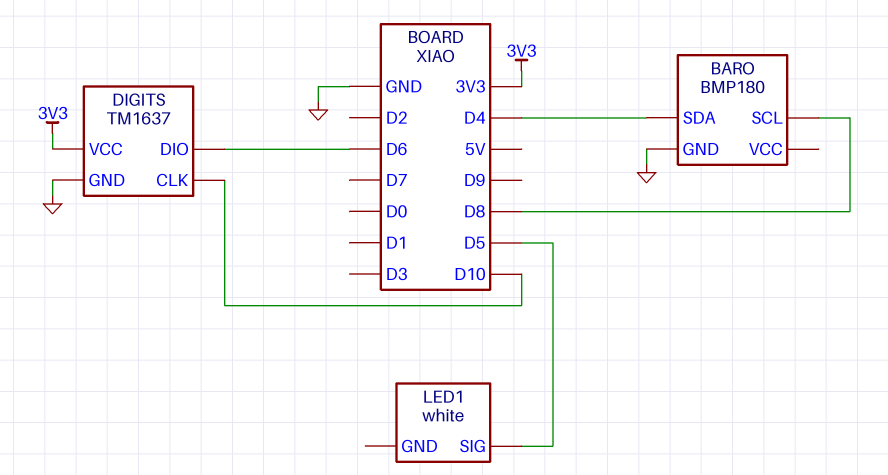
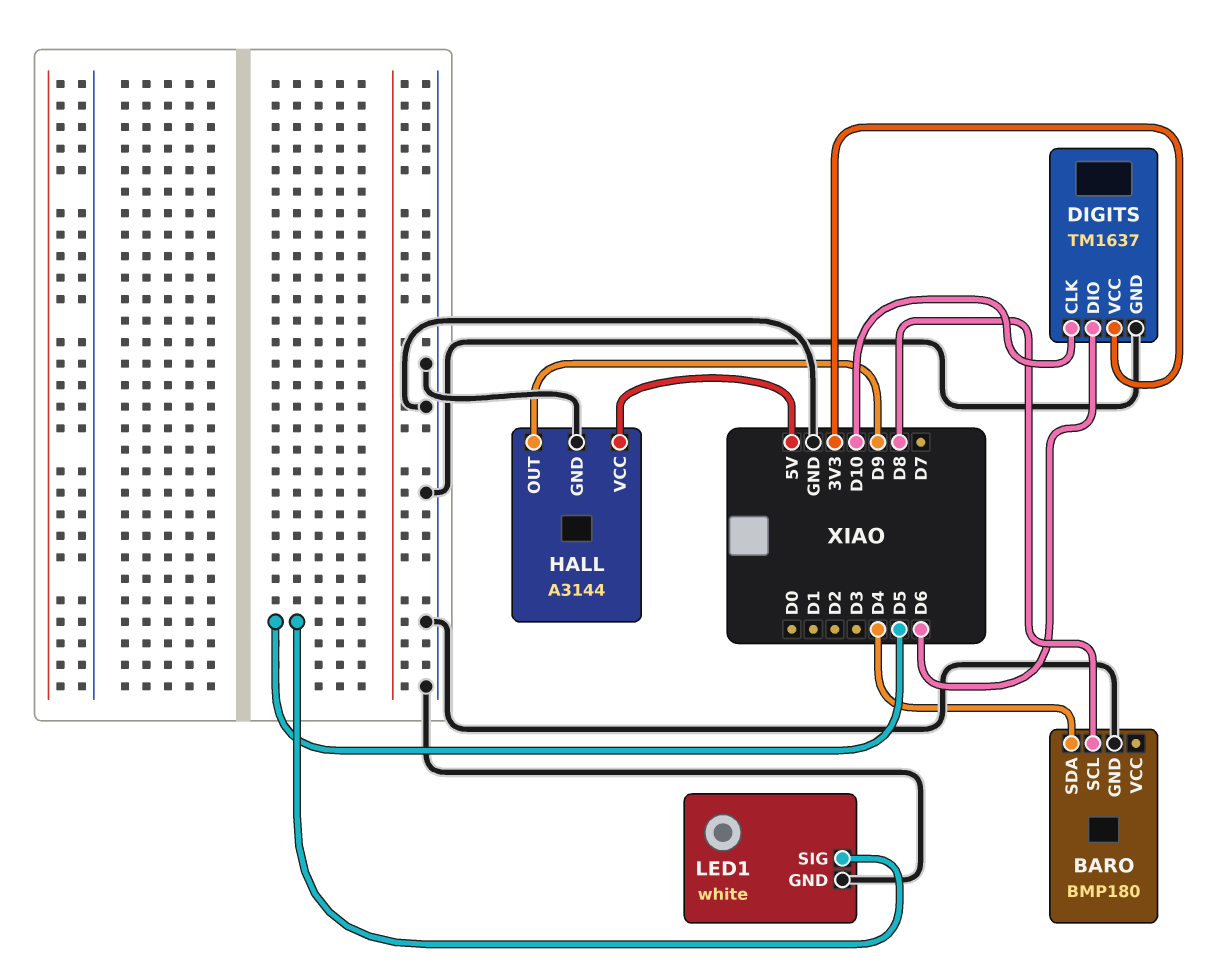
HALL: none -> A3144
HALL pin GND: none -> GND
HALL pin OUT: none -> D9
HALL pin VCC: none -> 5V
LED1 pin GND: none -> GND

